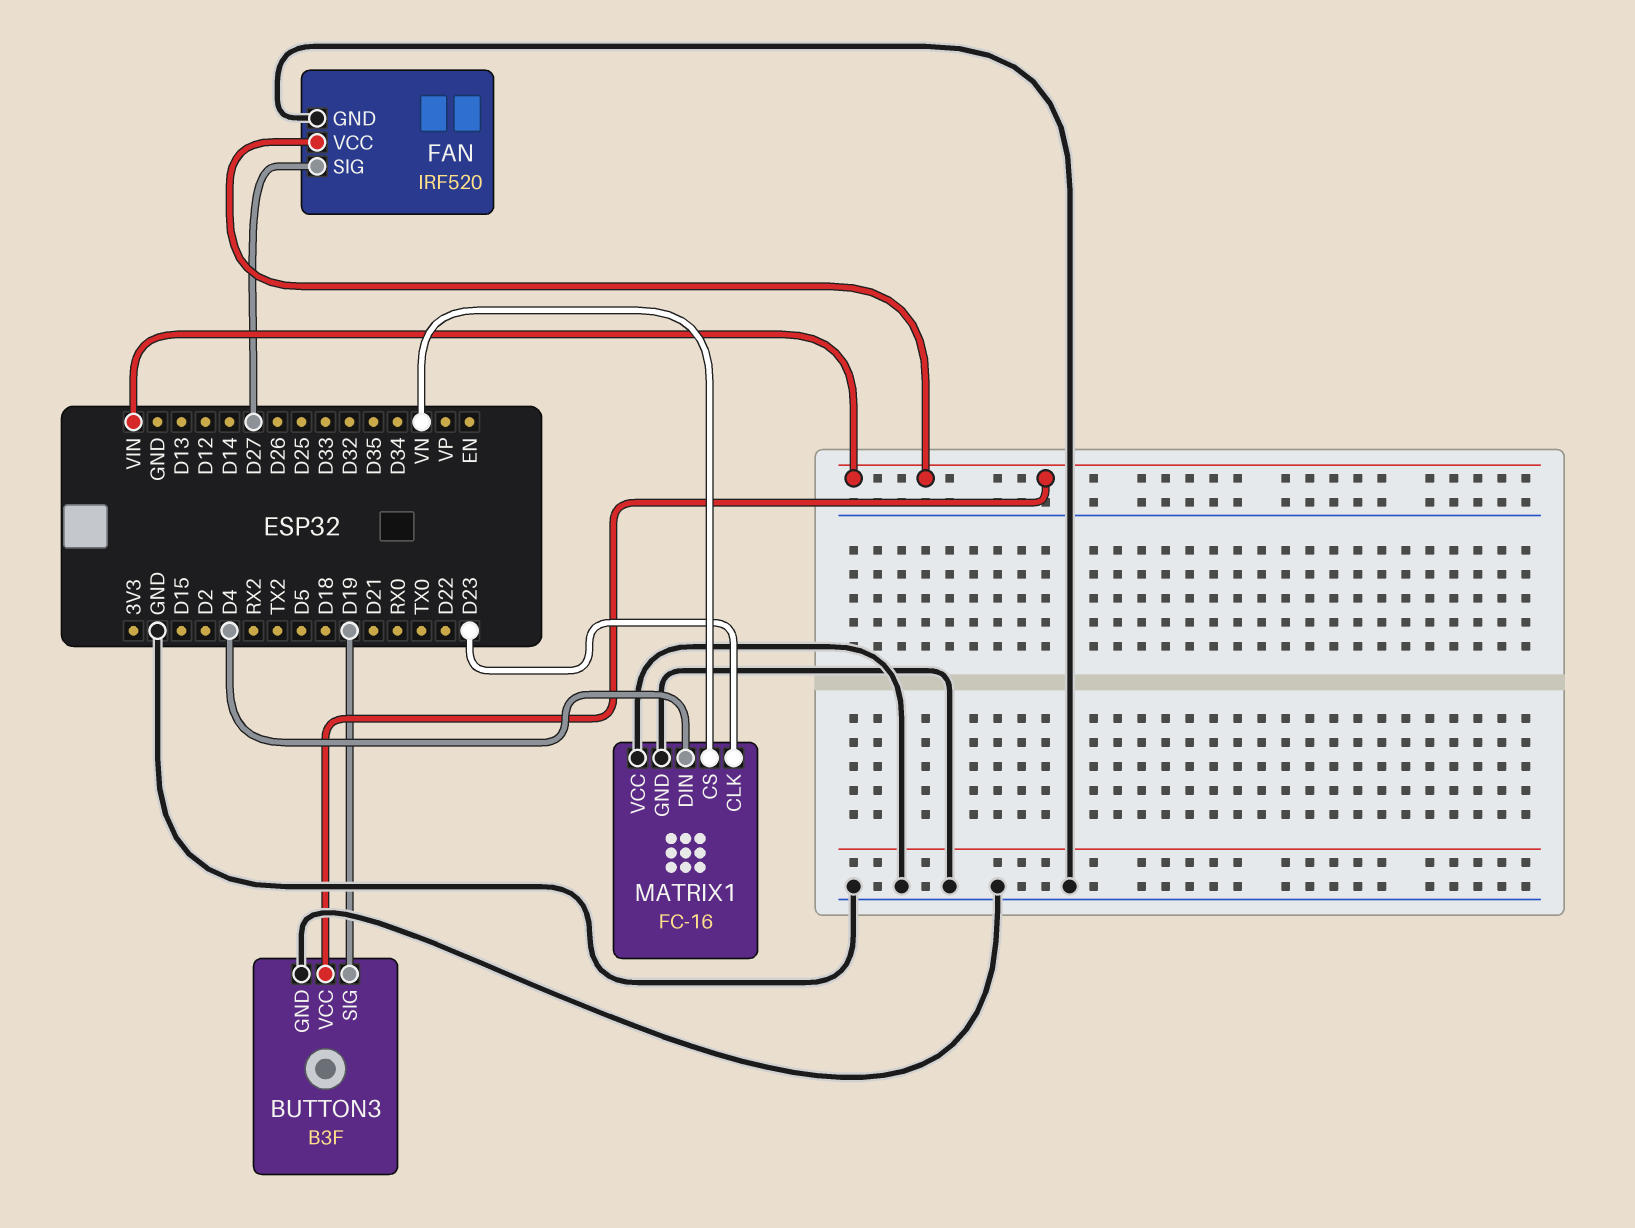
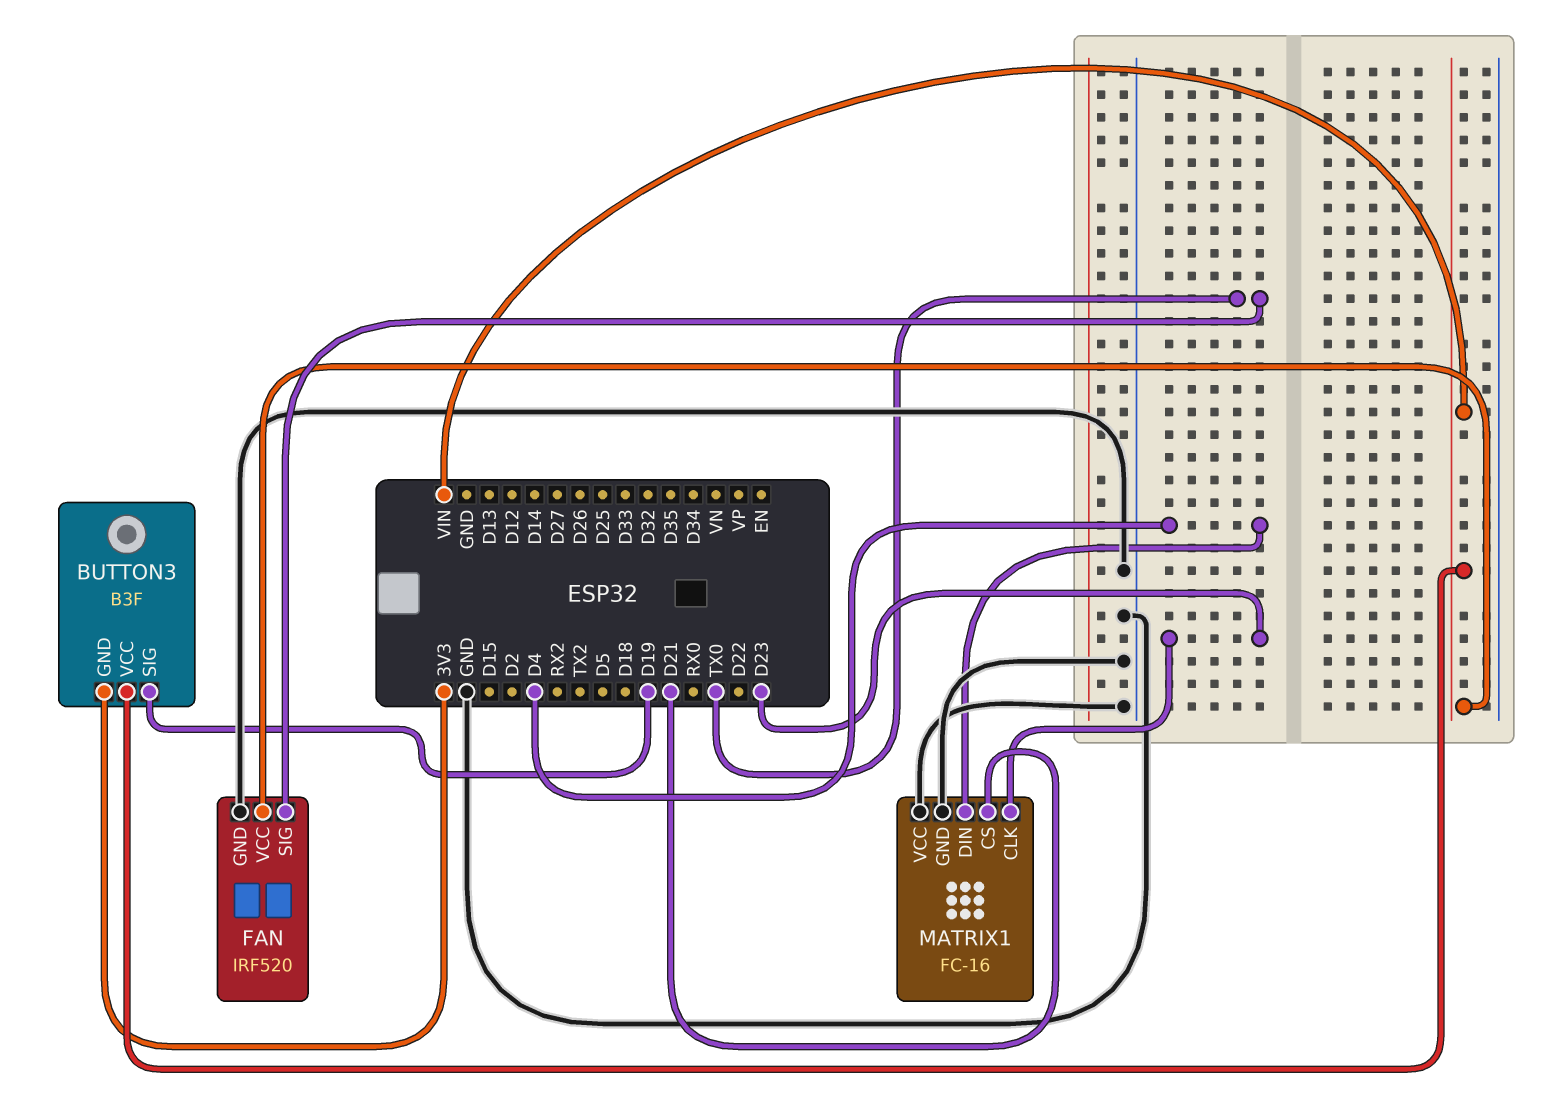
BUTTON3 pin GND: GND -> 3V3
FAN pin SIG: D27 -> TX0
MATRIX1 pin CS: VN -> D21

